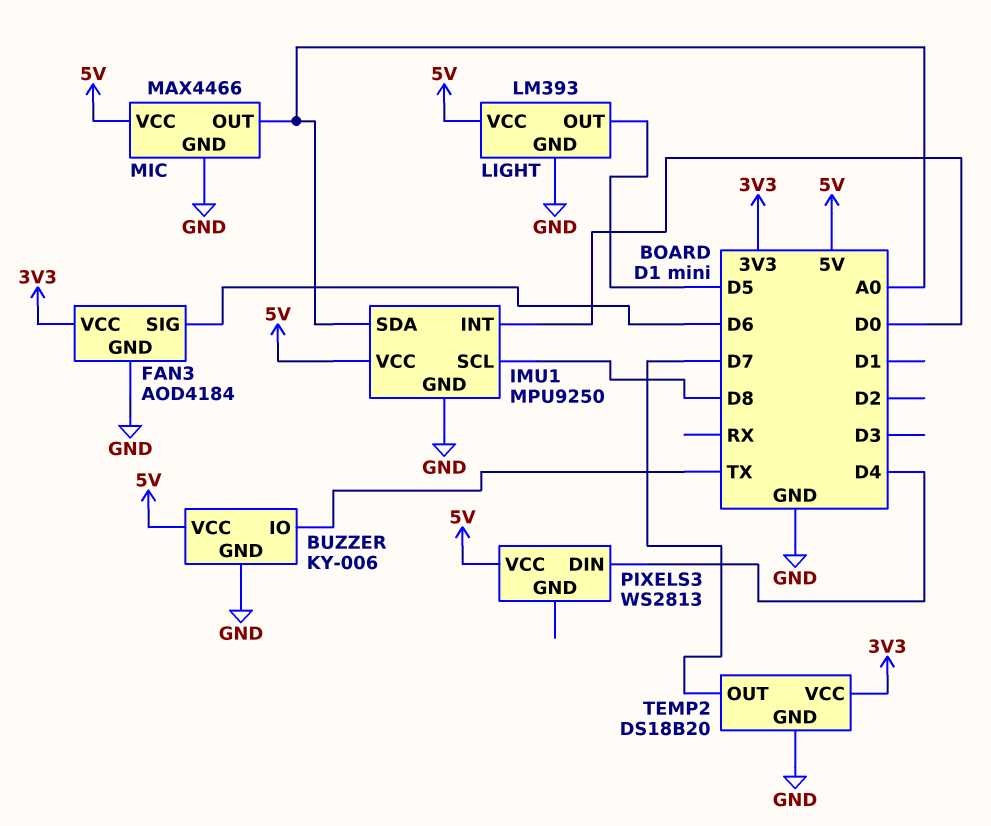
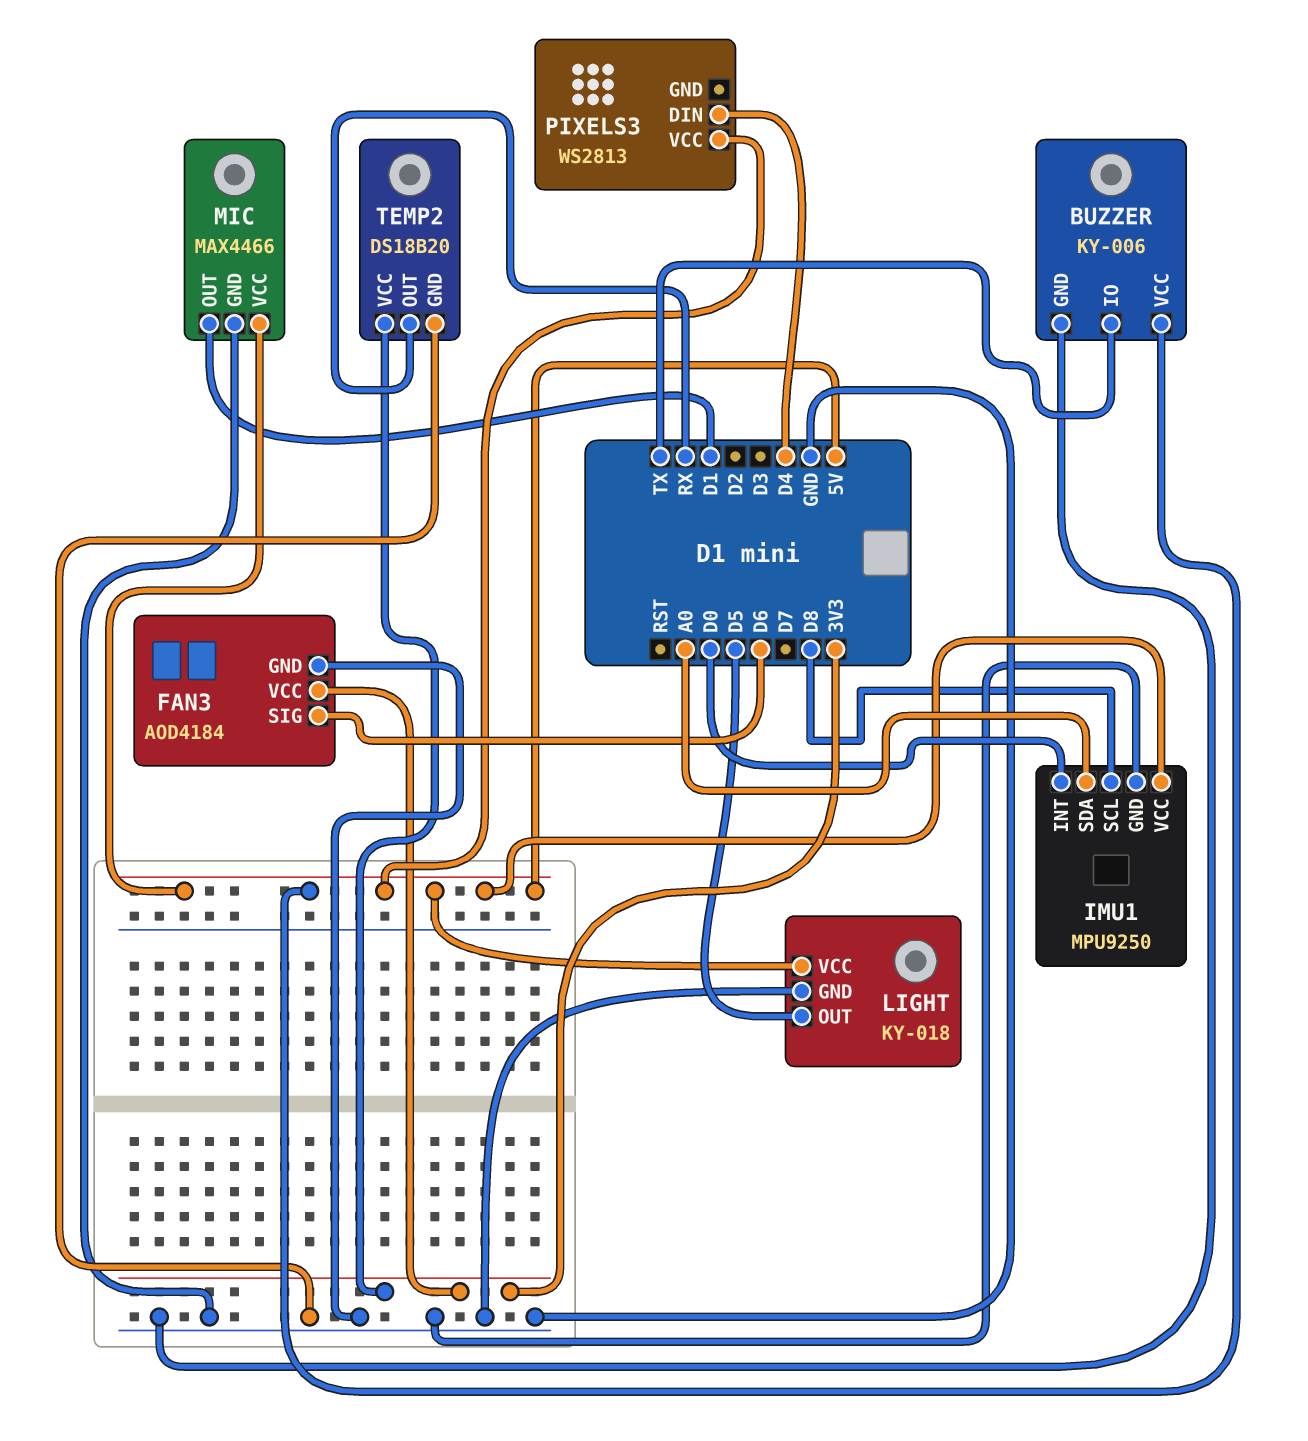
LIGHT: LM393 -> KY-018
MIC pin OUT: A0 -> D1
TEMP2 pin OUT: D7 -> RX

